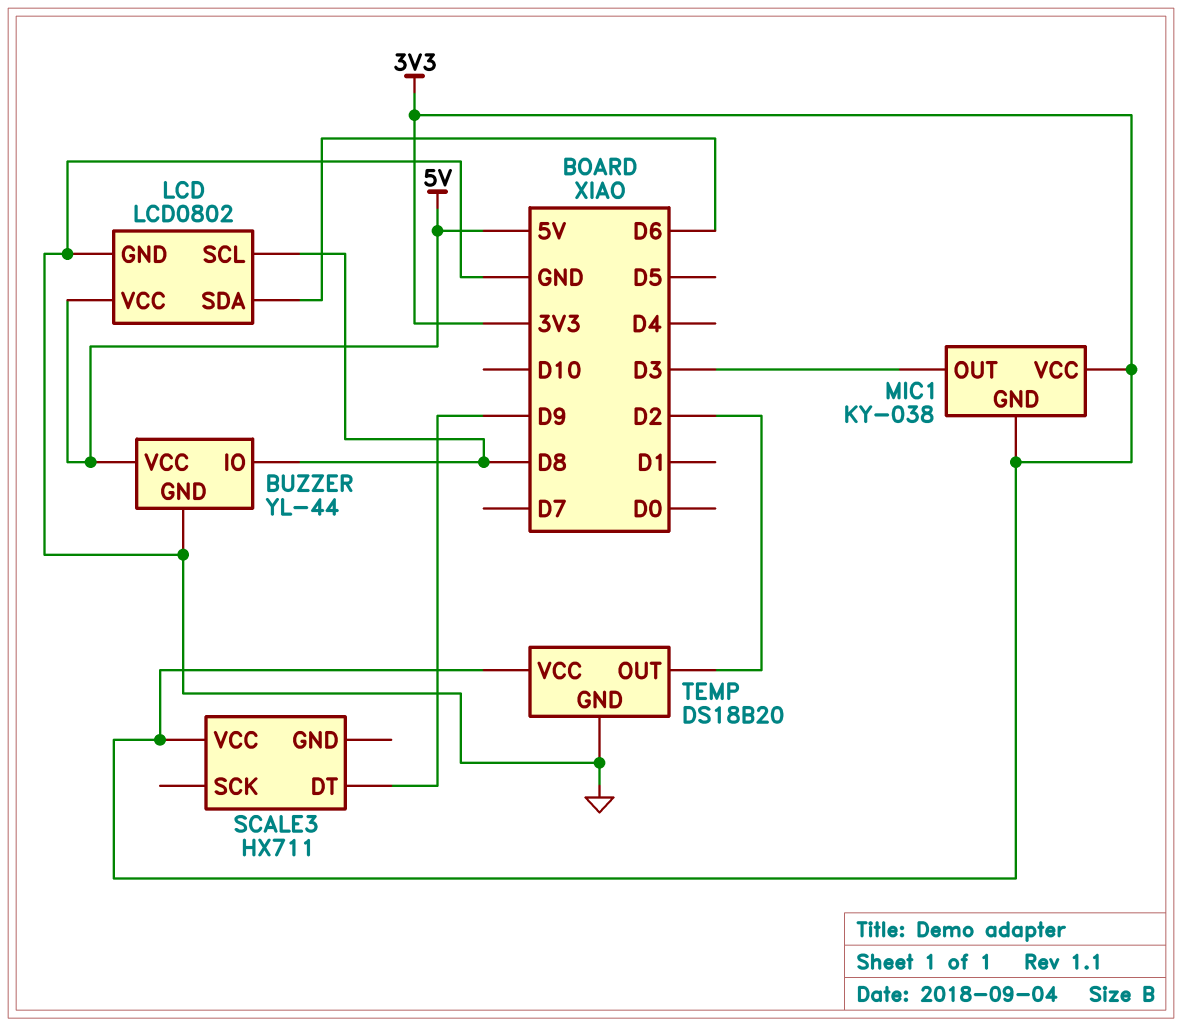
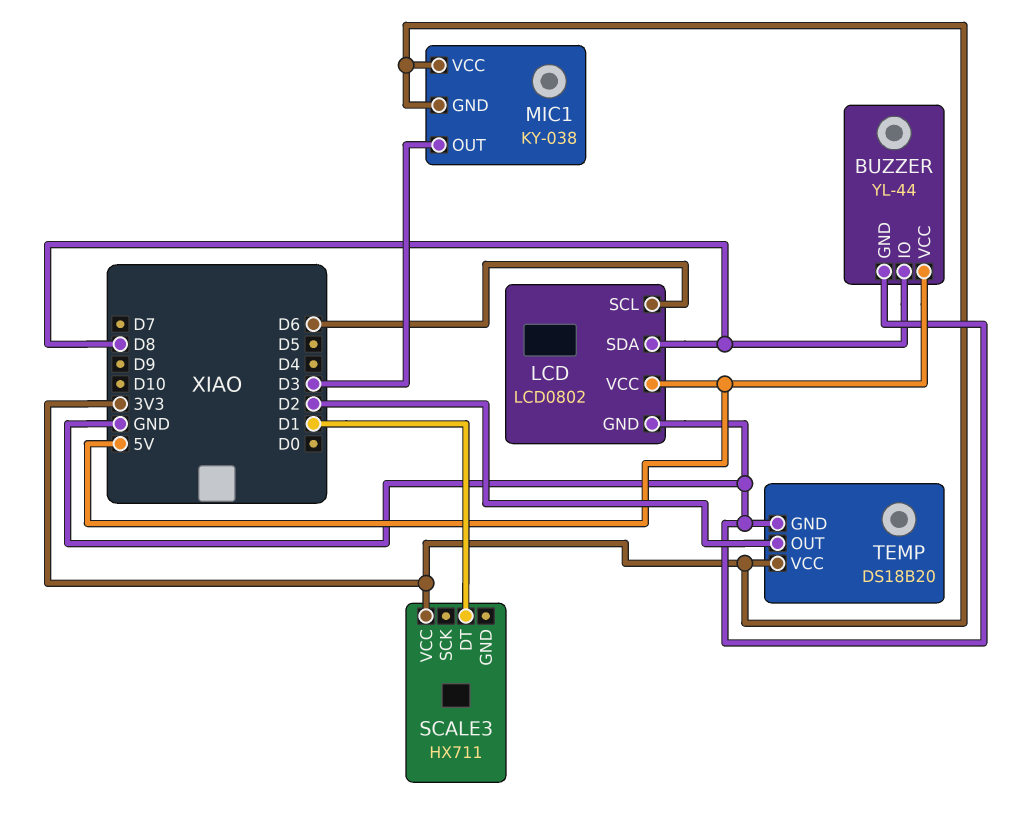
LCD pin SCL: D8 -> D6
LCD pin SDA: D6 -> D8
SCALE3 pin DT: D9 -> D1

